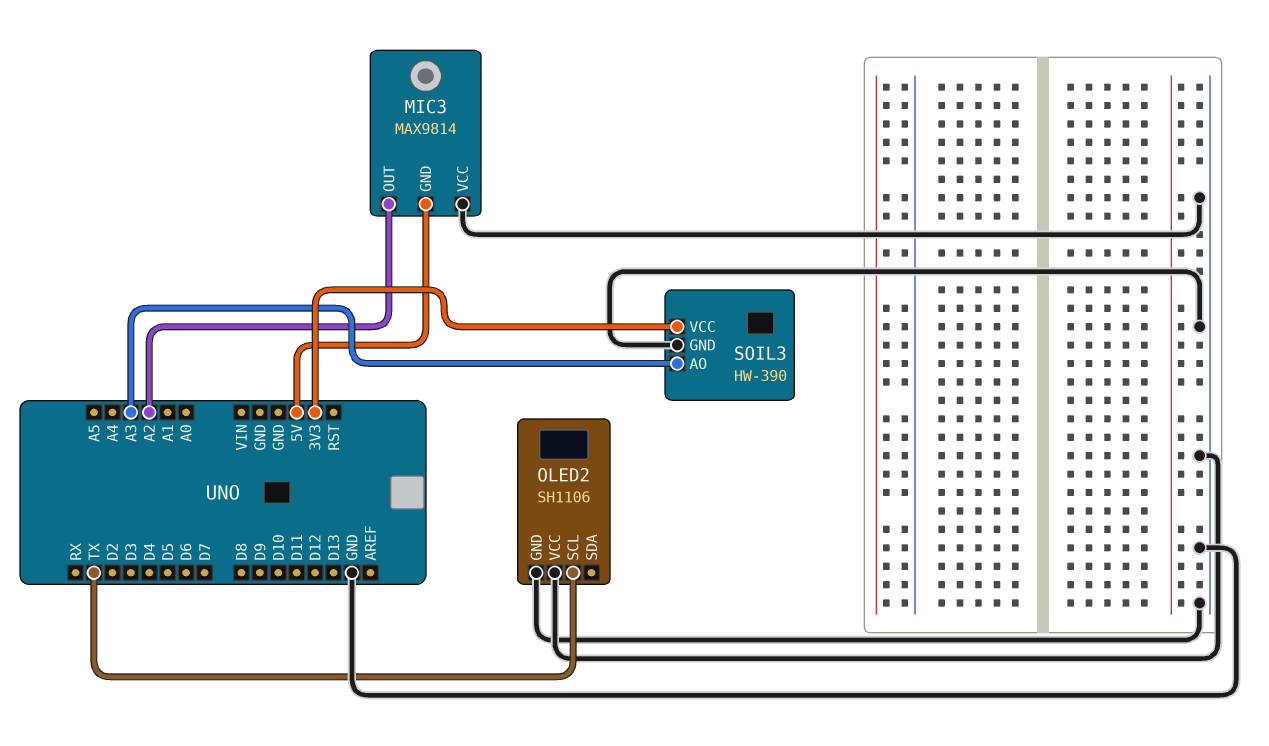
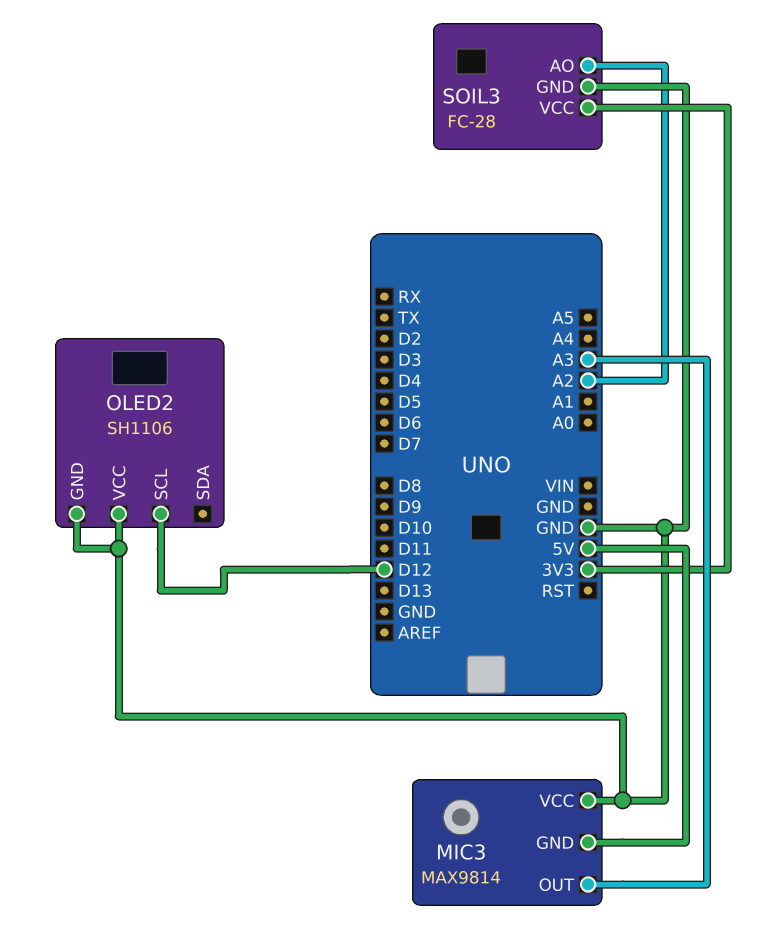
MIC3 pin OUT: A2 -> A3
OLED2 pin SCL: TX -> D12
SOIL3: HW-390 -> FC-28
SOIL3 pin AO: A3 -> A2

